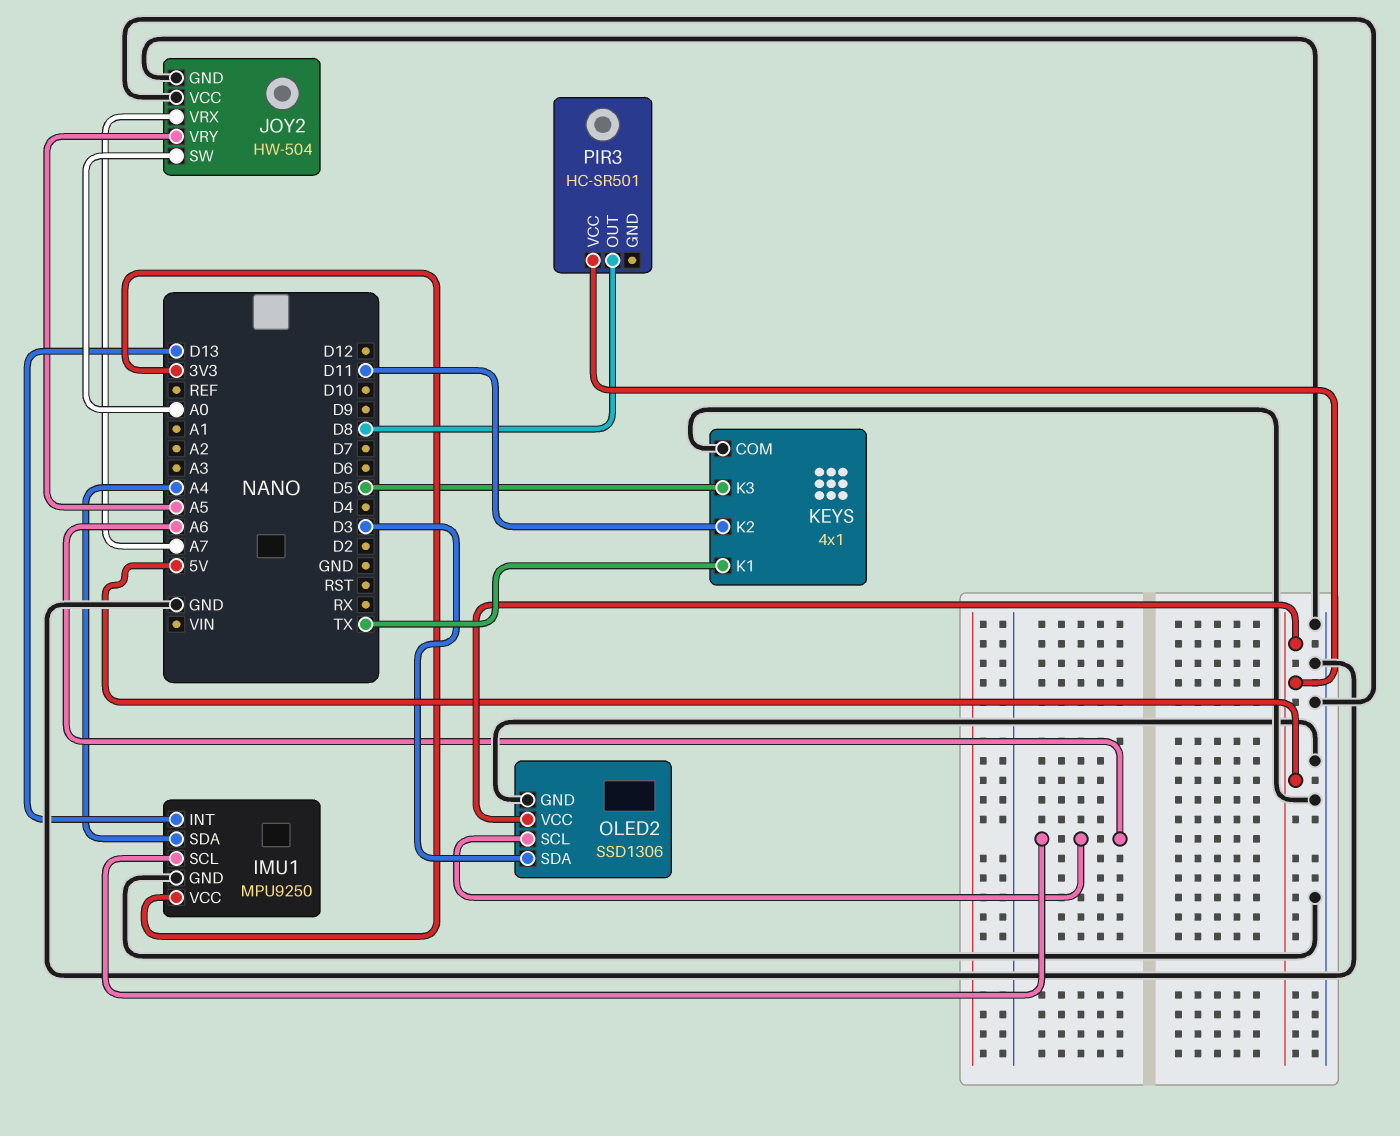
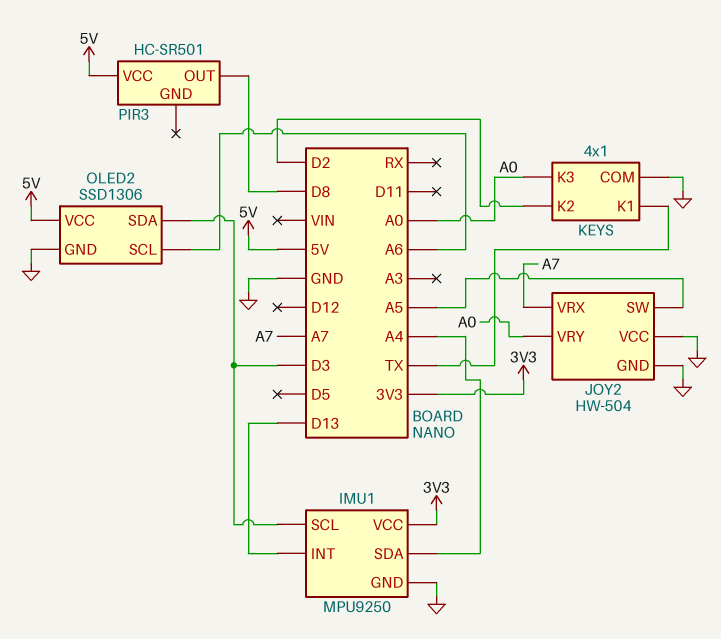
IMU1 pin SCL: A6 -> D3
JOY2 pin SW: A0 -> A5
JOY2 pin VRY: A5 -> A0
KEYS pin K2: D11 -> D2
KEYS pin K3: D5 -> A0

